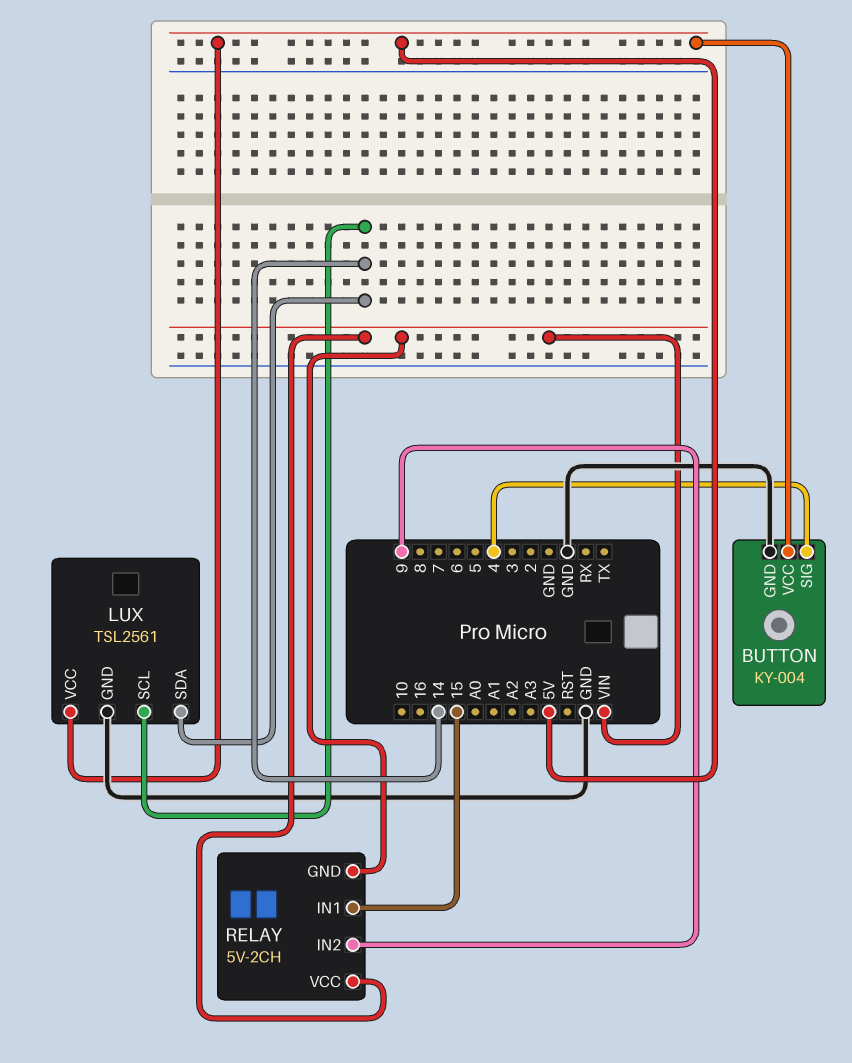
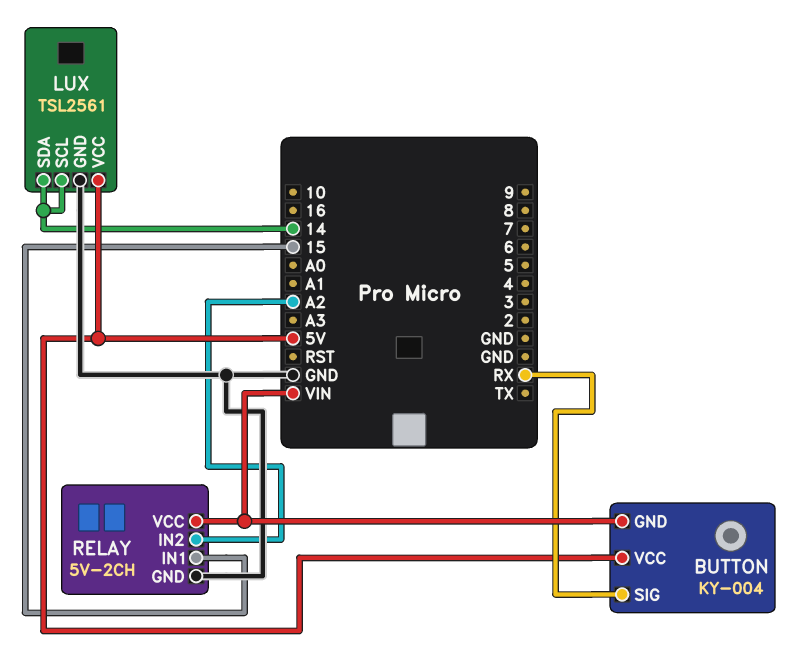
BUTTON pin GND: GND -> VIN
BUTTON pin SIG: 4 -> RX
RELAY pin GND: VIN -> GND
RELAY pin IN2: 9 -> A2

